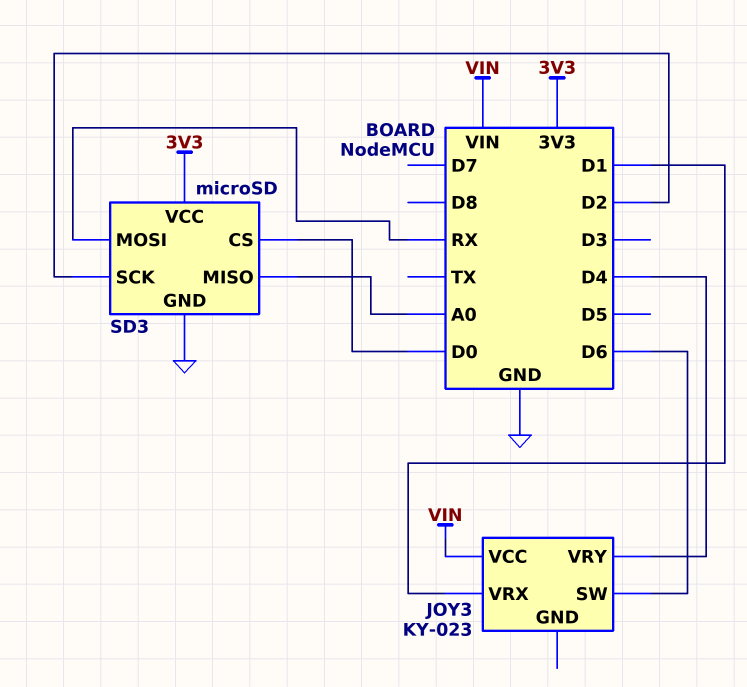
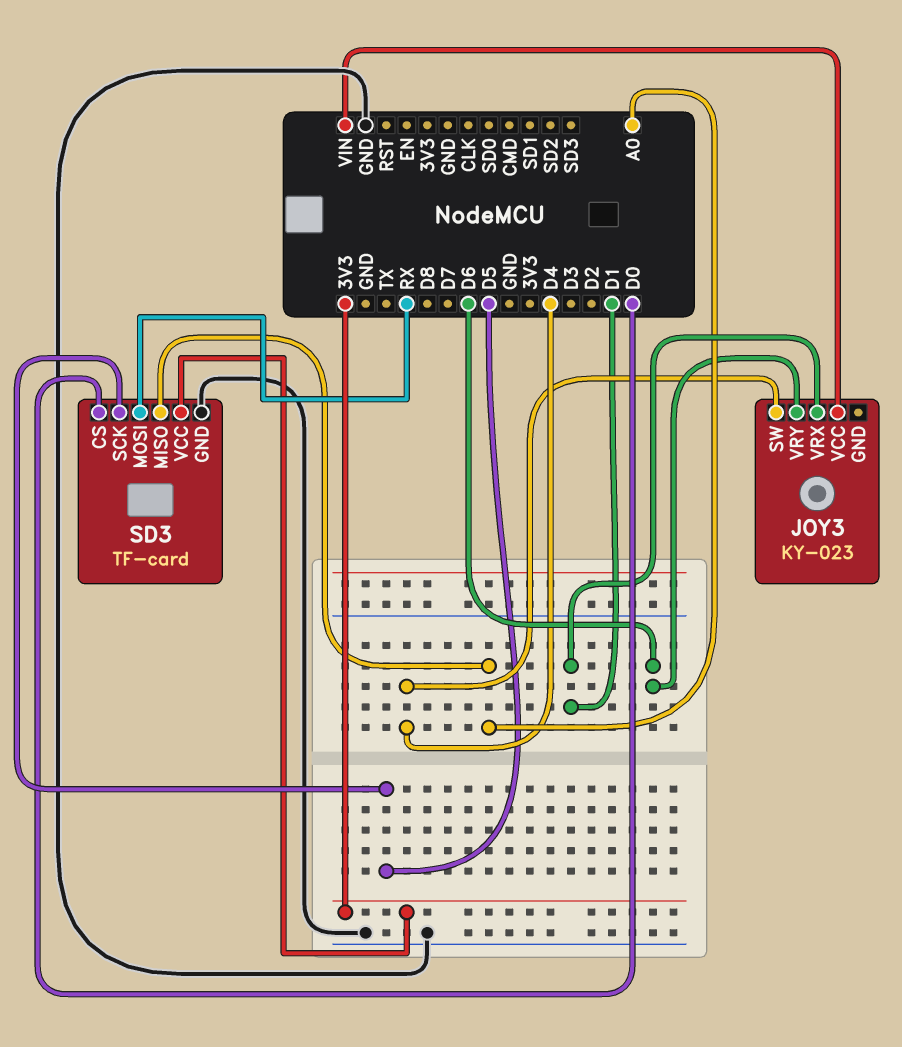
JOY3 pin SW: D6 -> D4
JOY3 pin VRY: D4 -> D6
SD3: microSD -> TF-card
SD3 pin SCK: D2 -> D5

